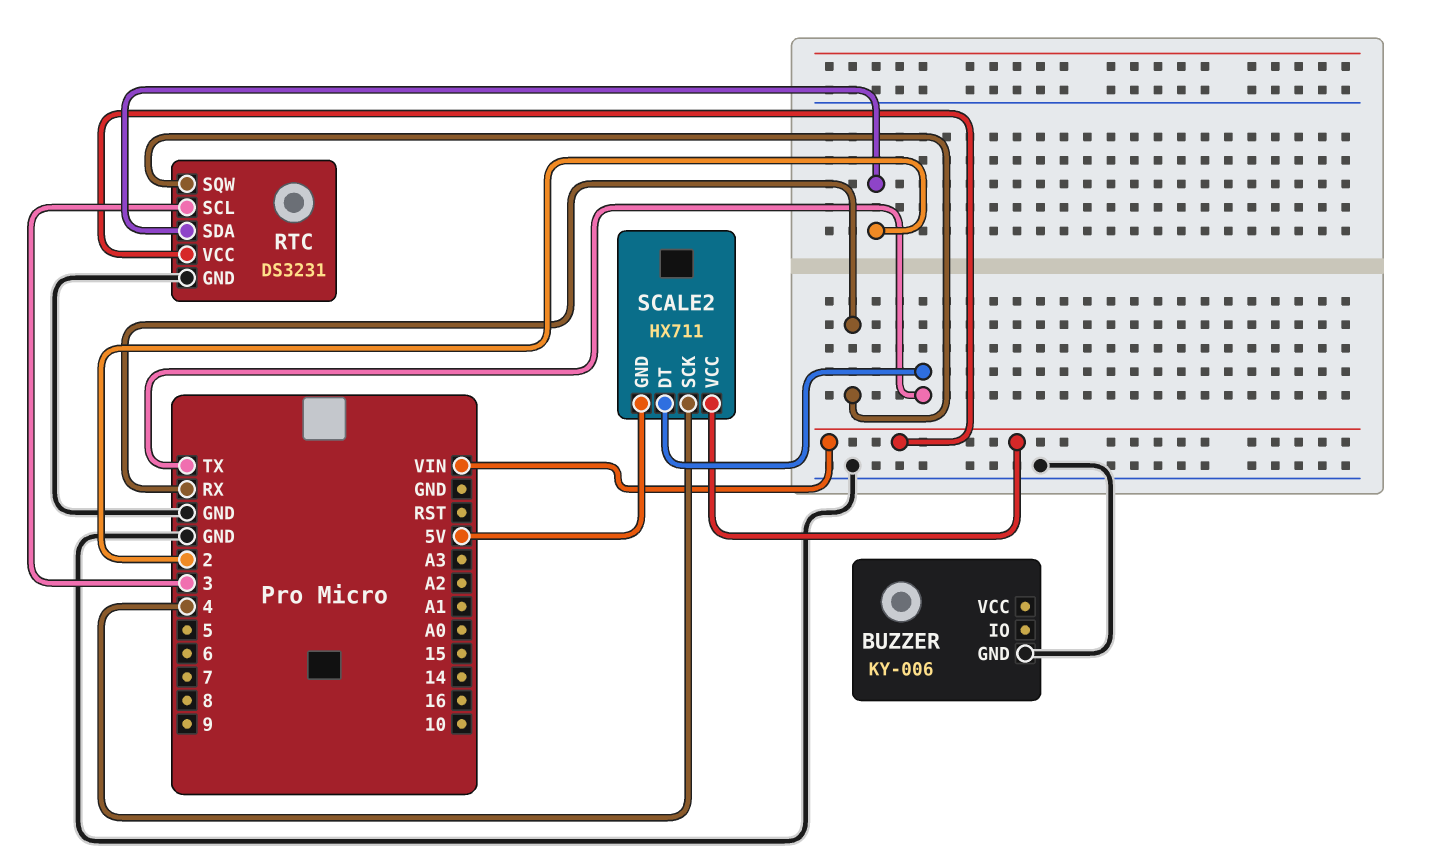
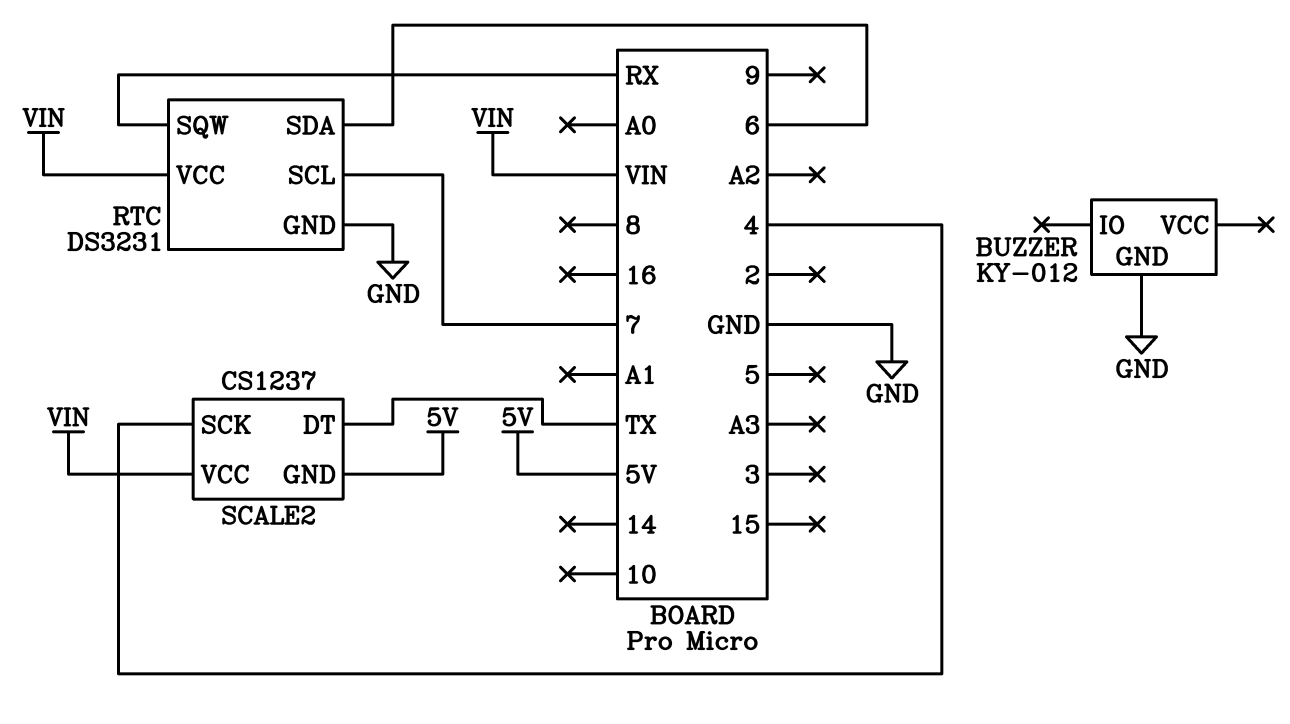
BUZZER: KY-006 -> KY-012
RTC pin SCL: 3 -> 7
RTC pin SDA: 2 -> 6
SCALE2: HX711 -> CS1237

